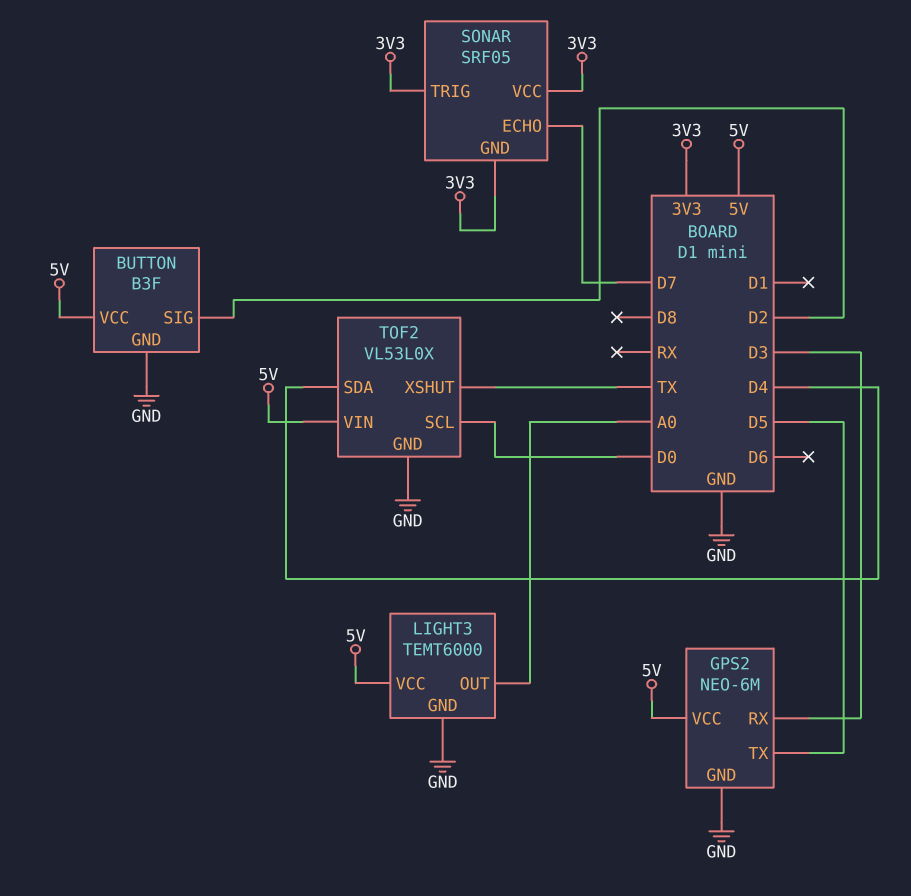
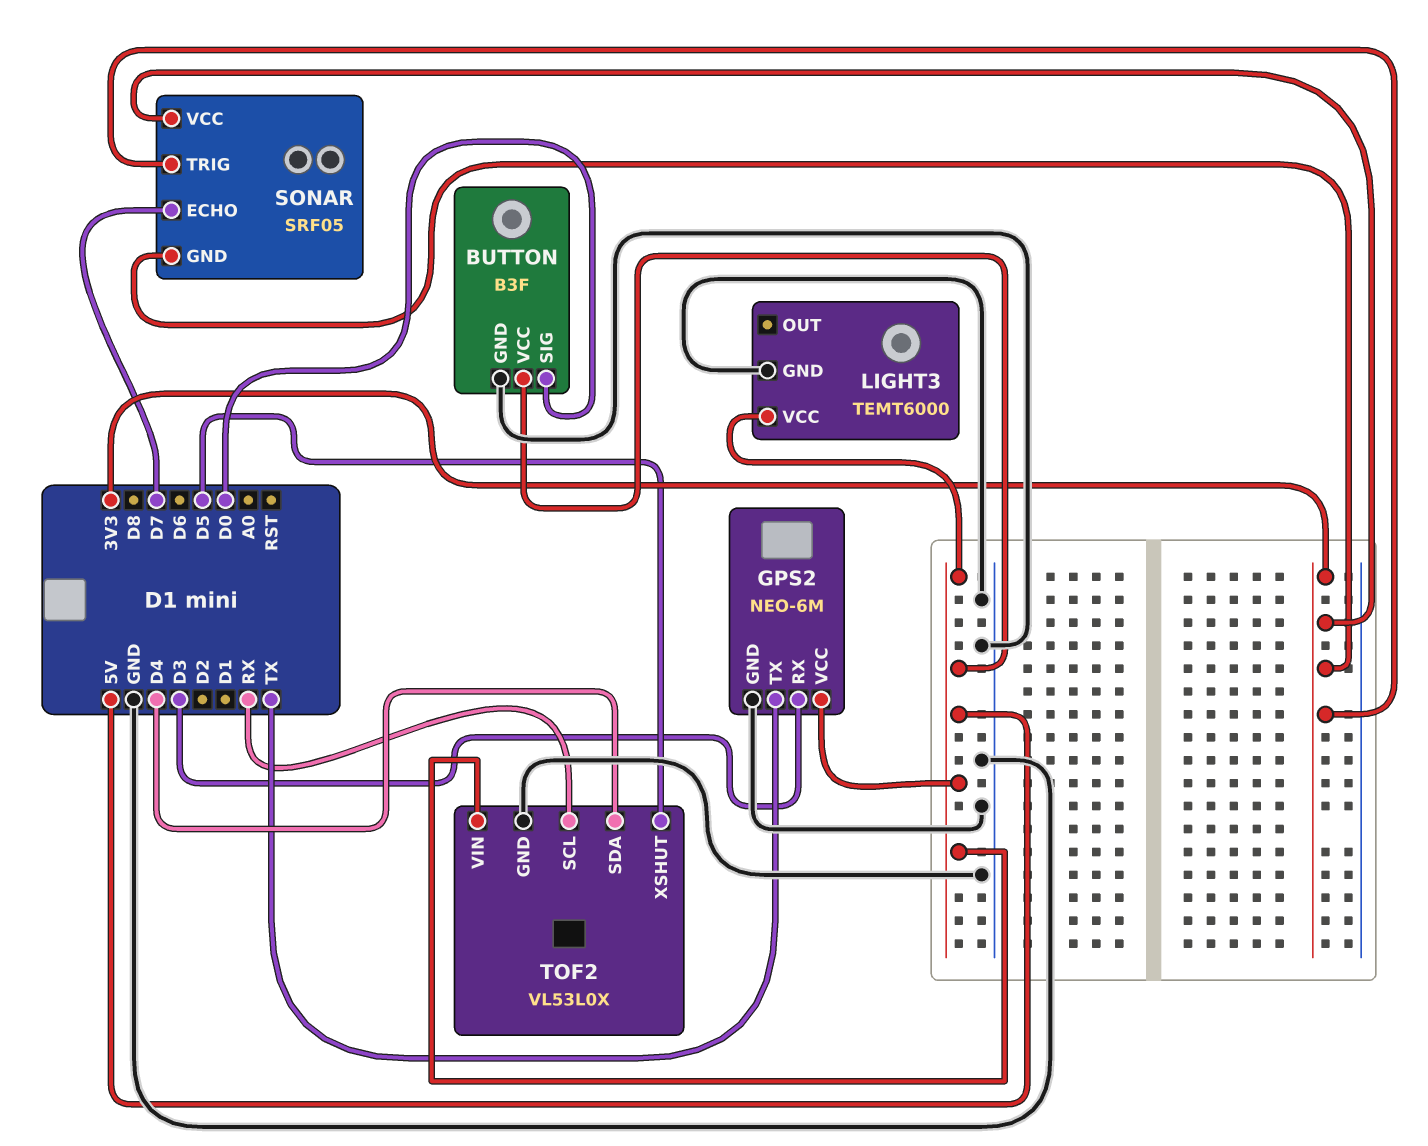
BUTTON pin SIG: D2 -> D0
GPS2 pin TX: D5 -> TX
LIGHT3 pin OUT: A0 -> none
TOF2 pin SCL: D0 -> RX
TOF2 pin XSHUT: TX -> D5

